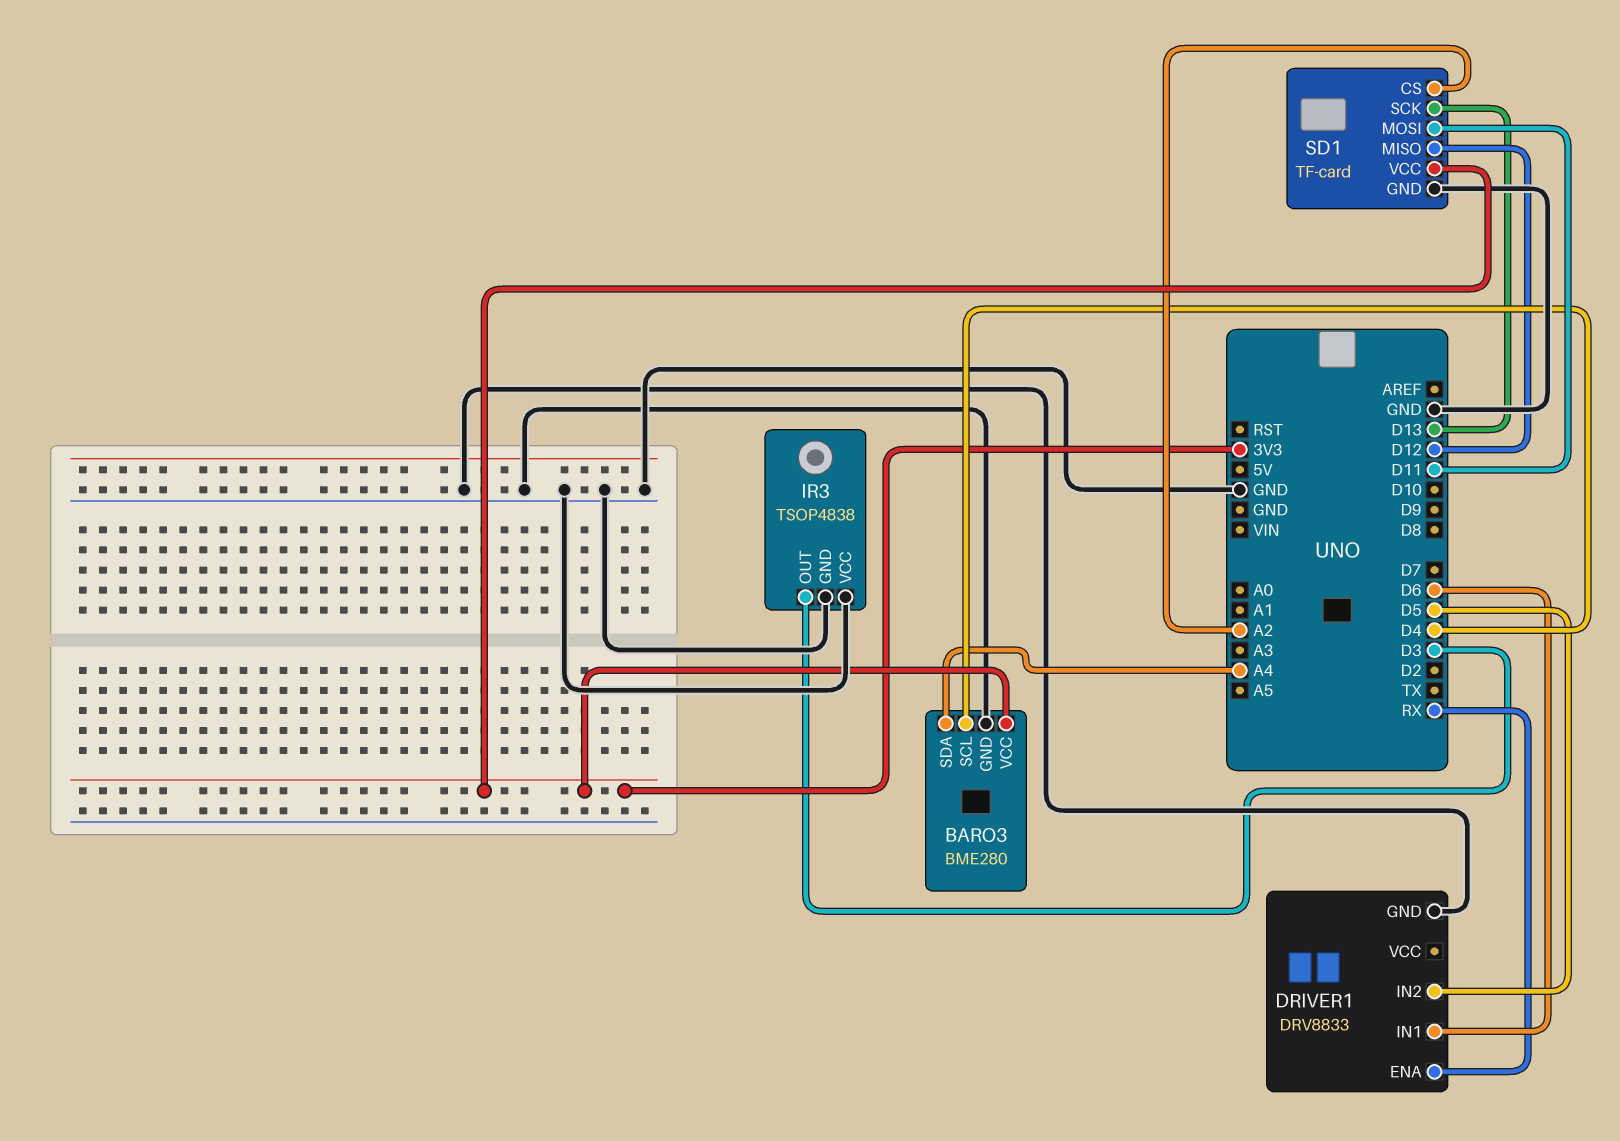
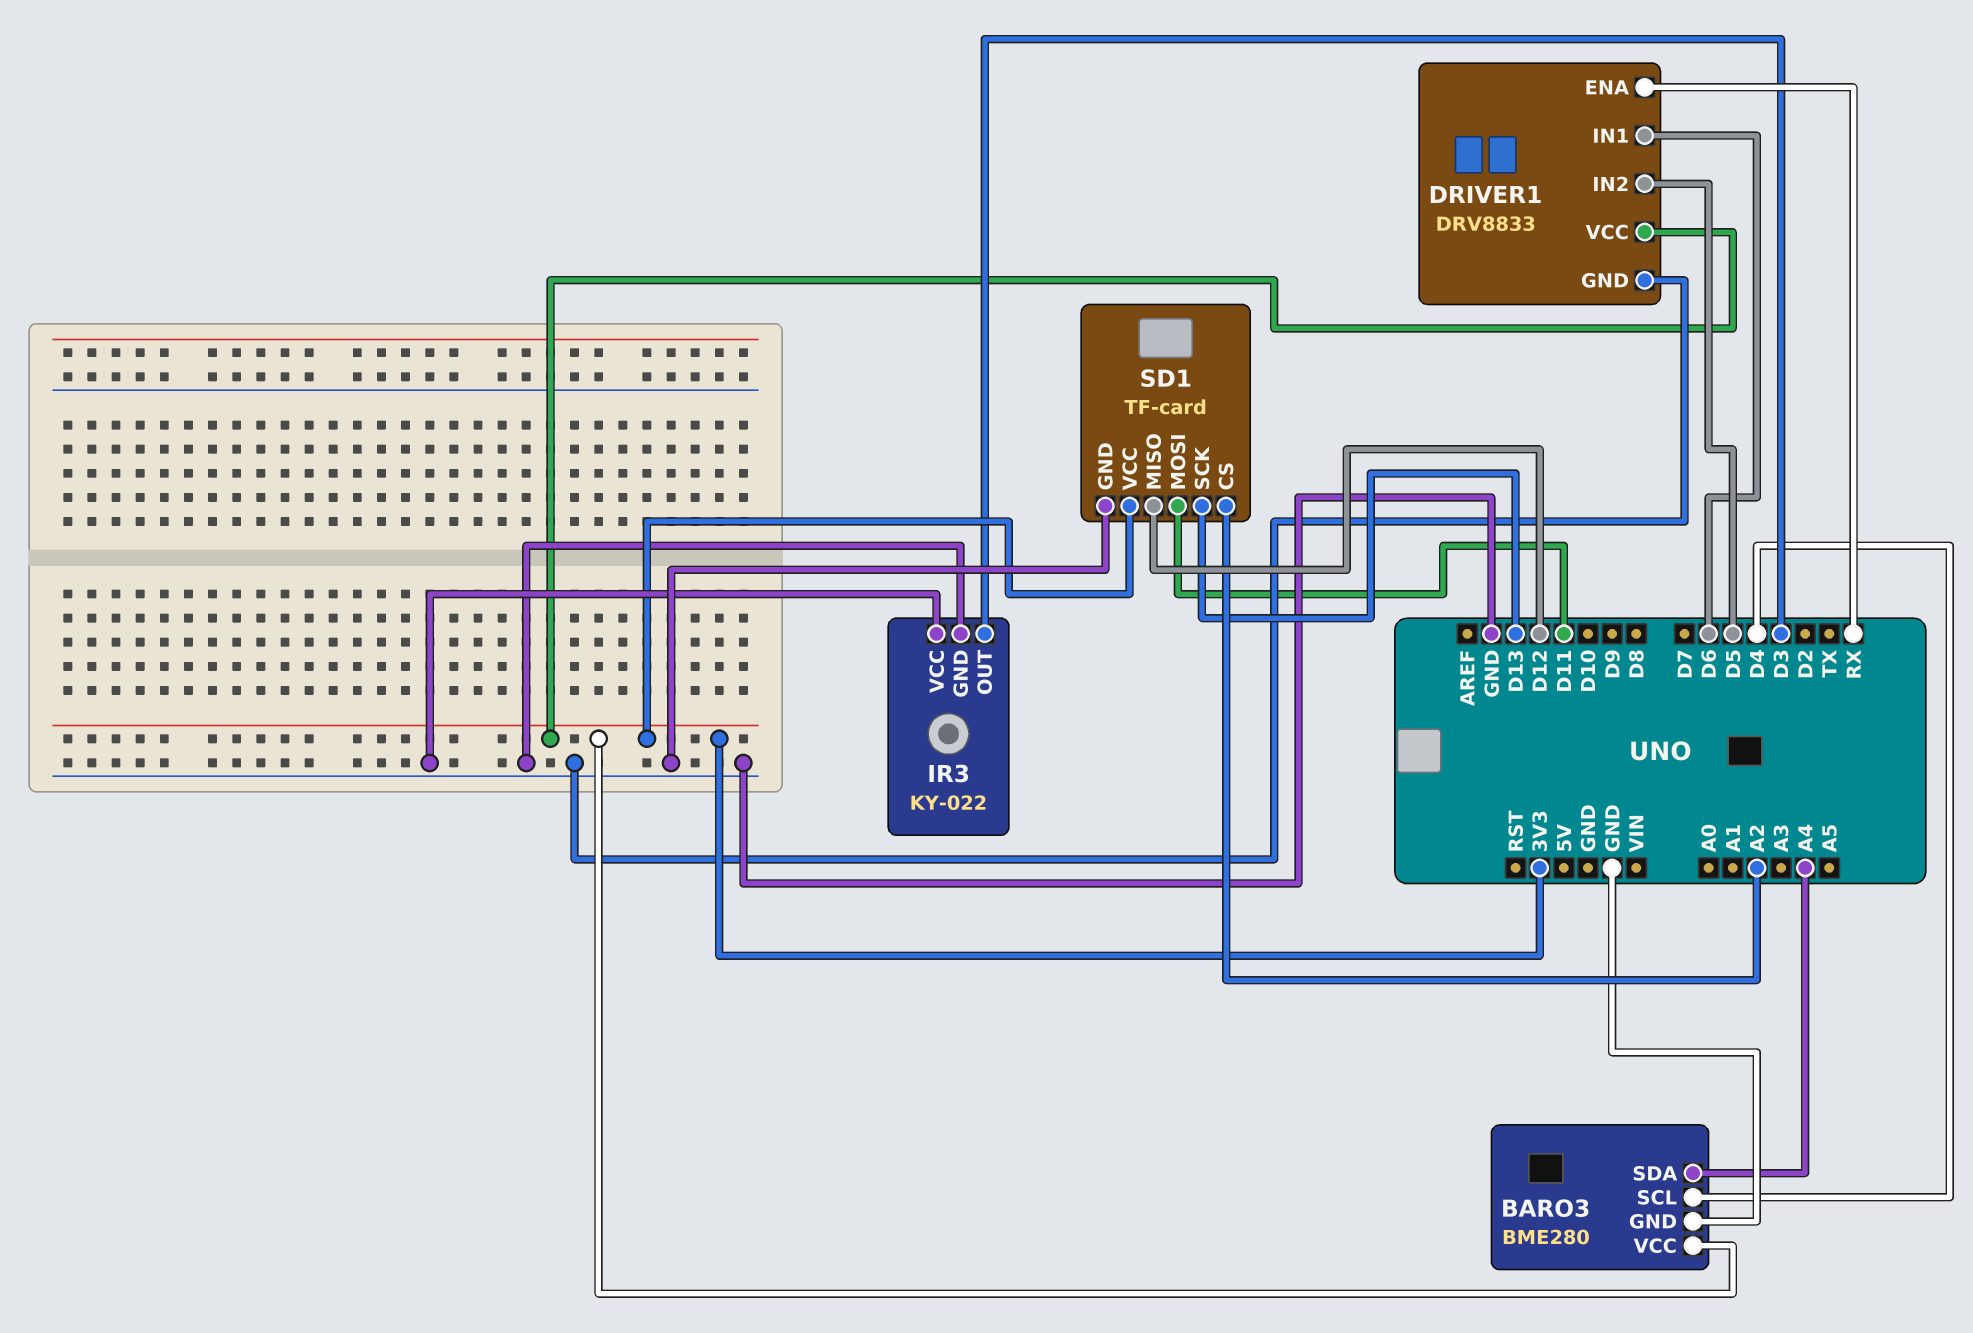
DRIVER1 pin VCC: none -> 3V3
IR3: TSOP4838 -> KY-022

